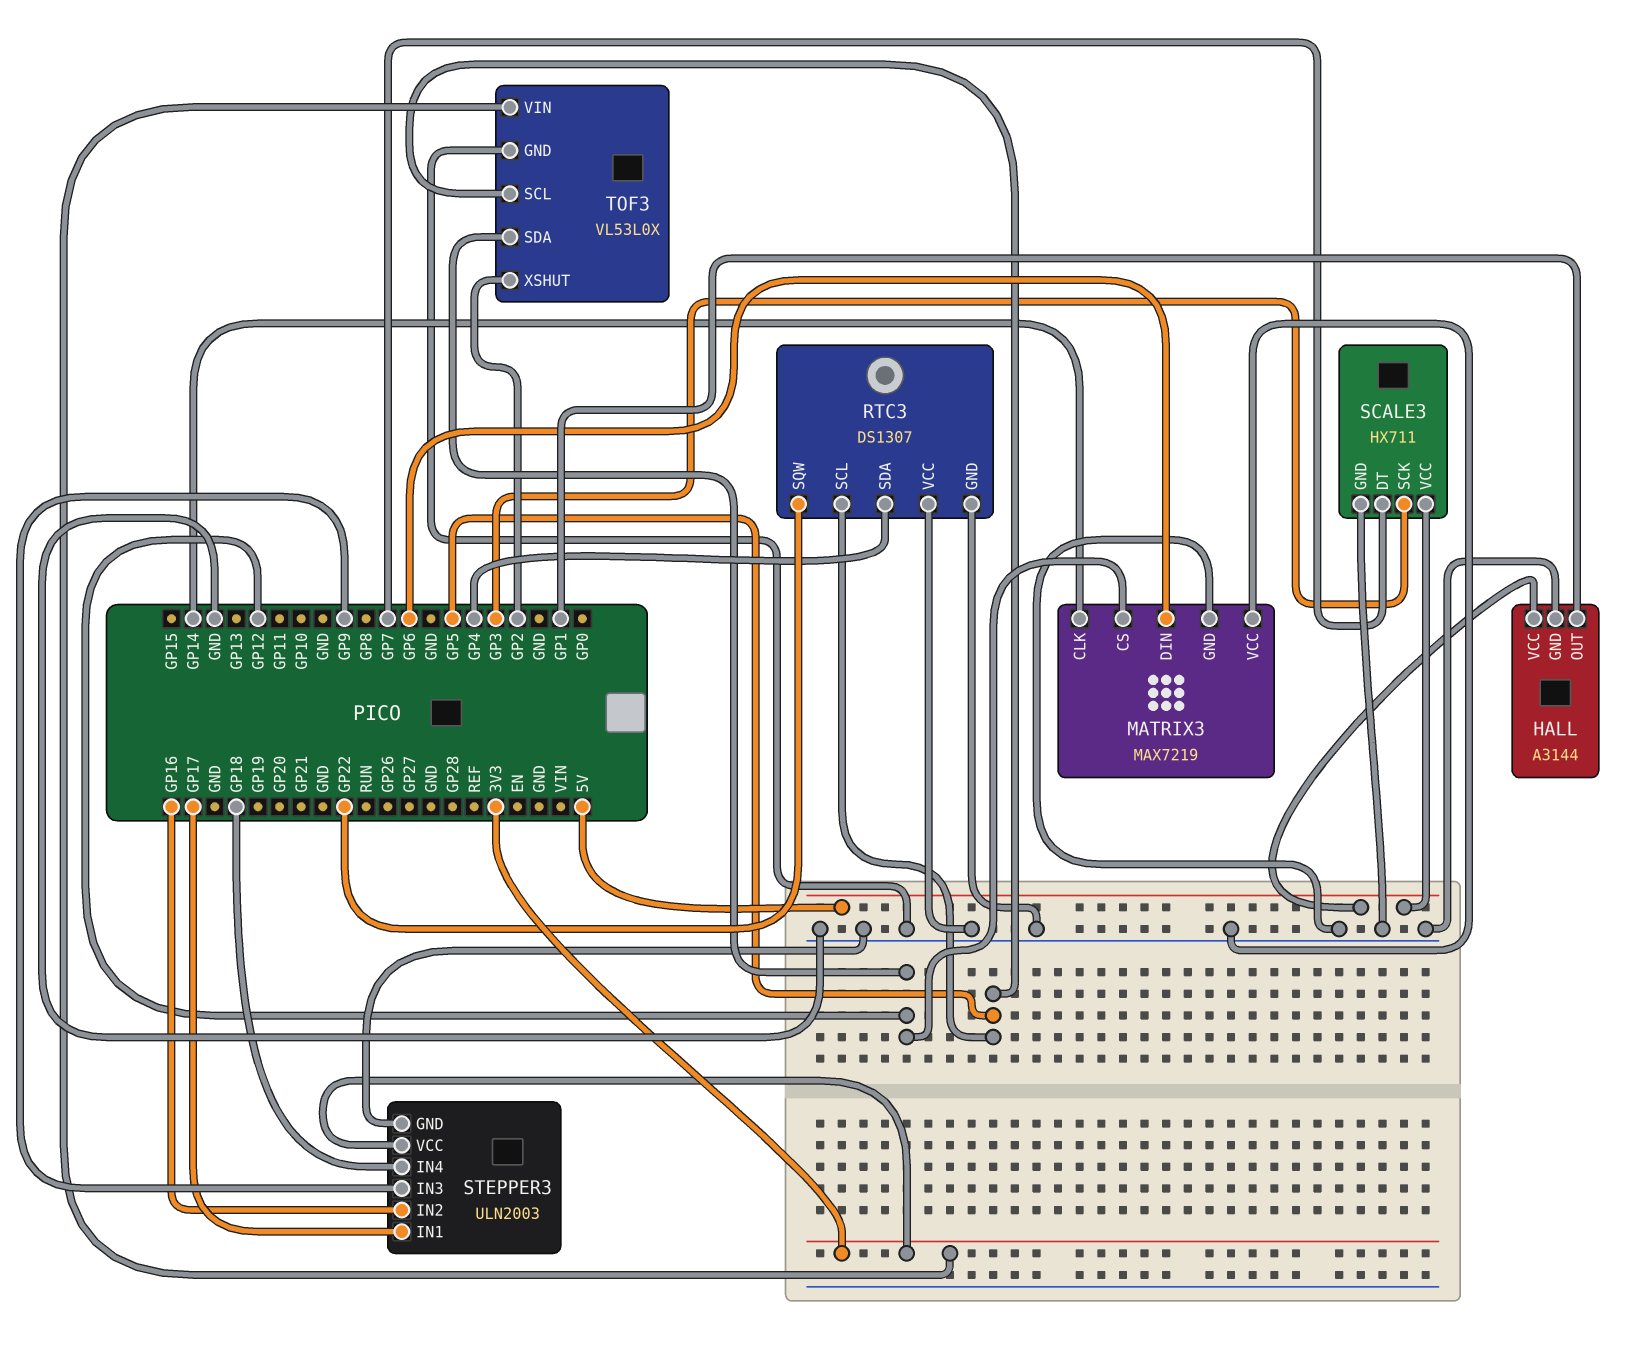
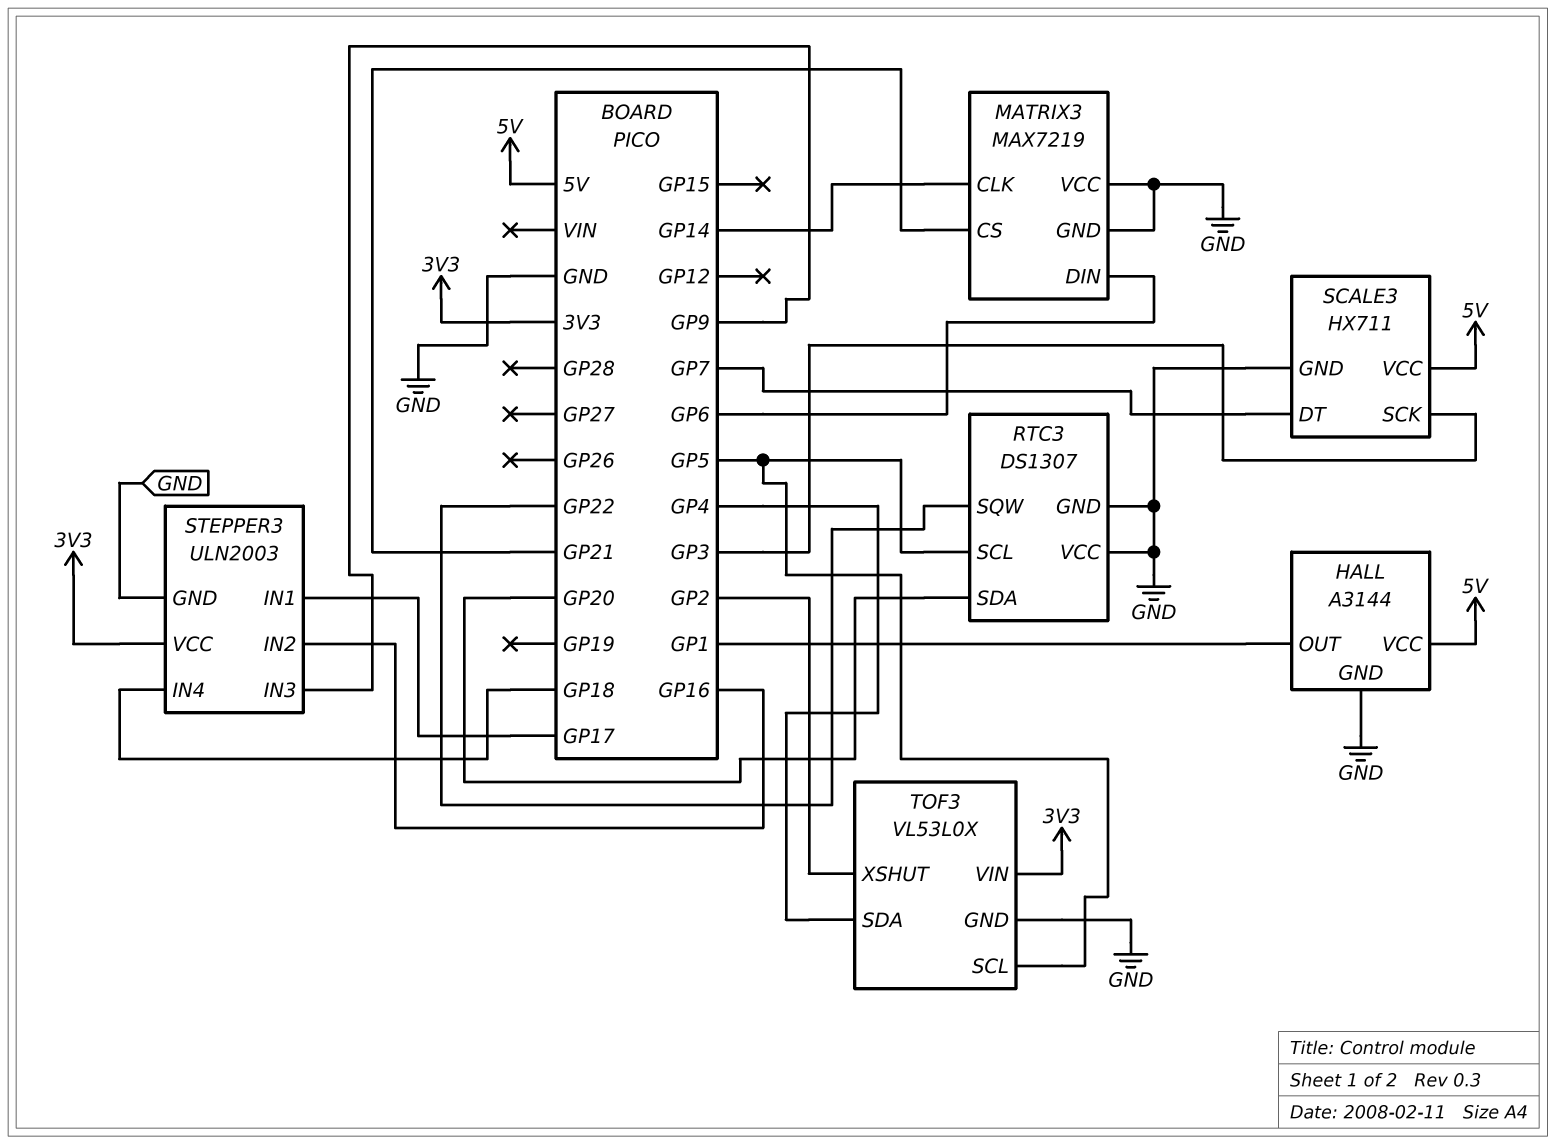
MATRIX3 pin CS: GP12 -> GP21
RTC3 pin SDA: GP4 -> GP20
TOF3 pin SDA: GP12 -> GP4

